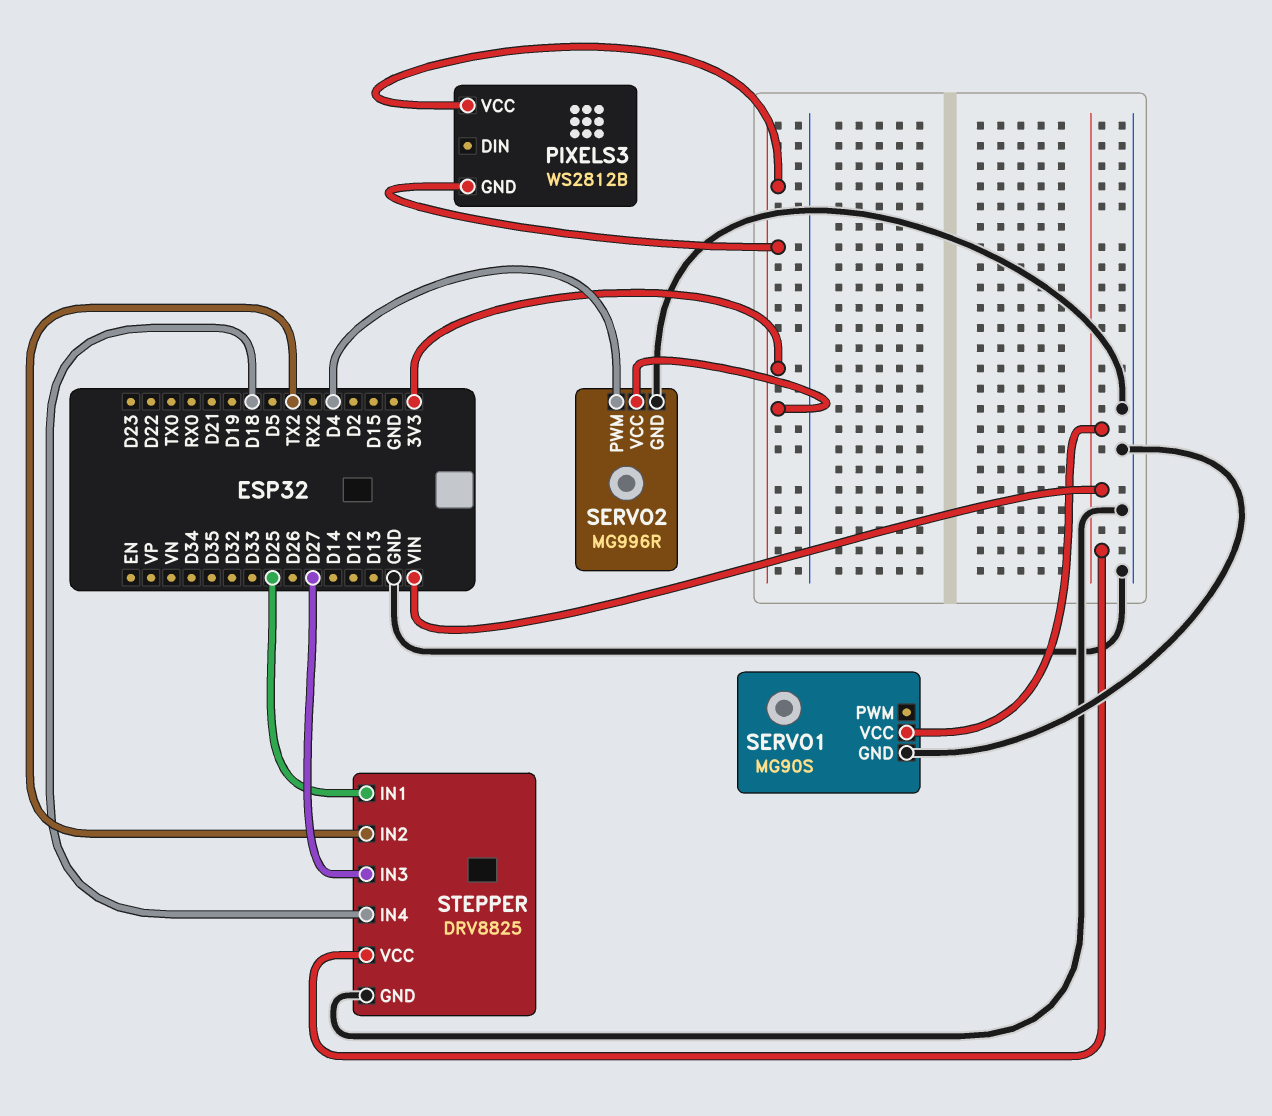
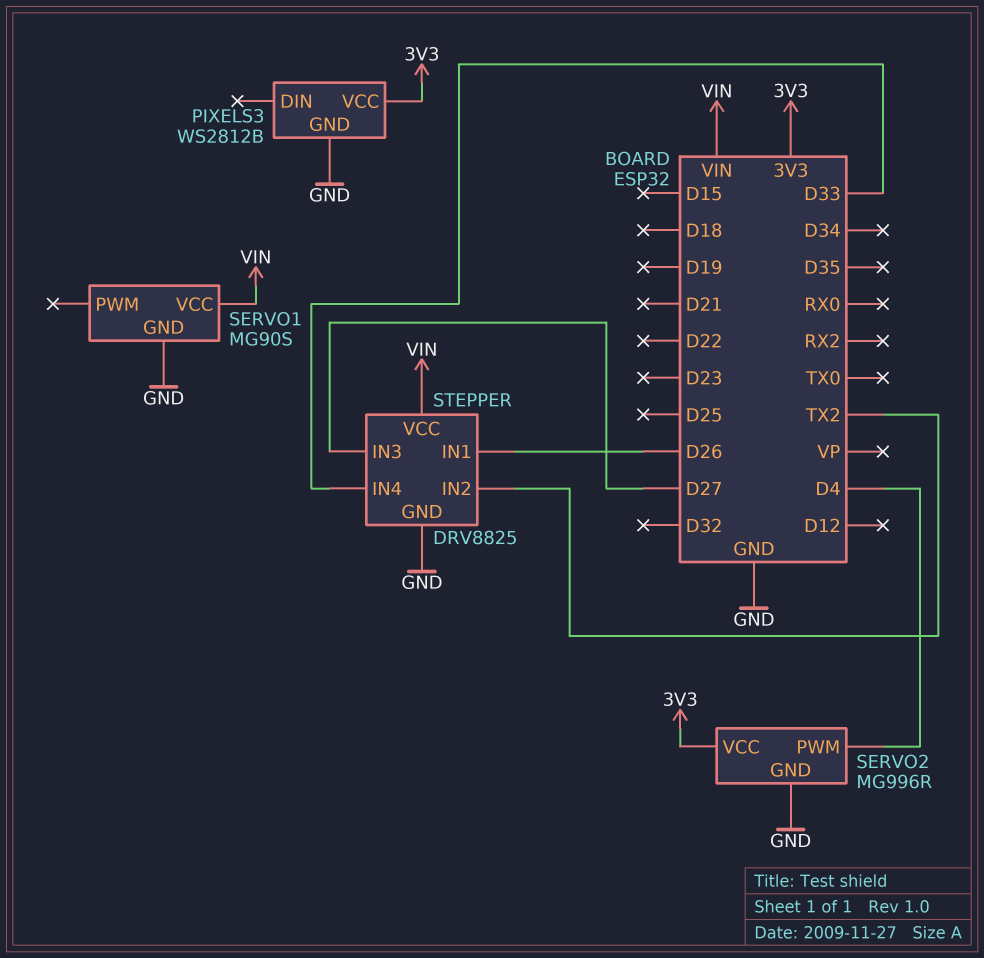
PIXELS3 pin GND: 3V3 -> GND
STEPPER pin IN1: D25 -> D26
STEPPER pin IN4: D18 -> D33

